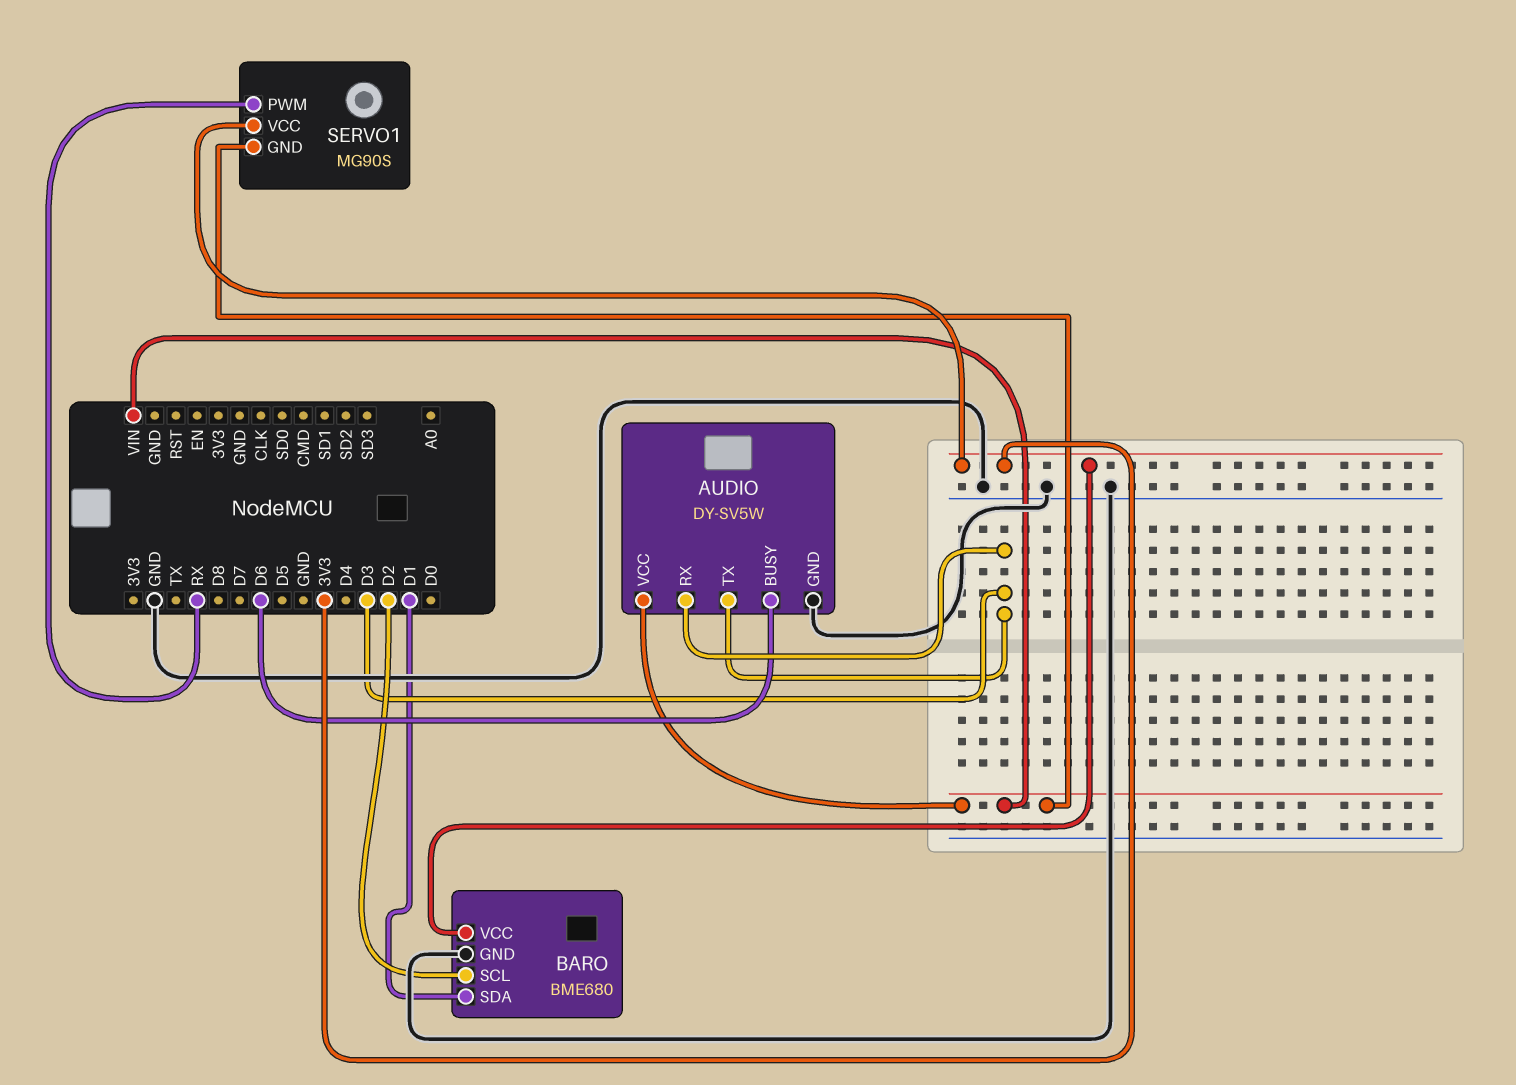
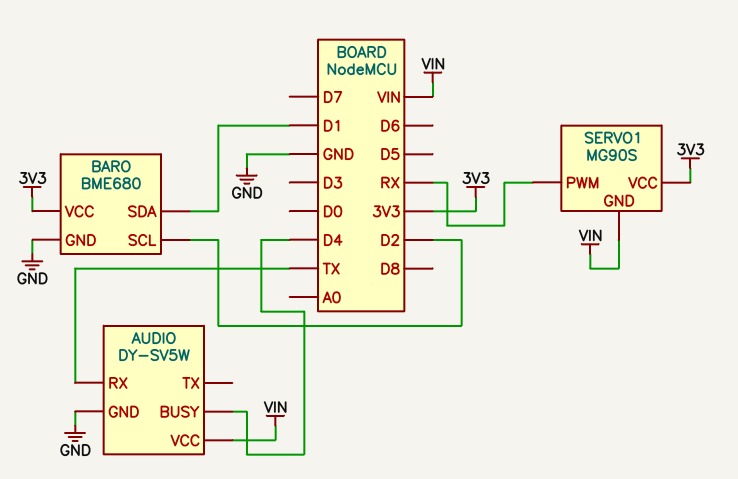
AUDIO pin BUSY: D6 -> D4
AUDIO pin RX: D3 -> TX
AUDIO pin TX: D3 -> none

